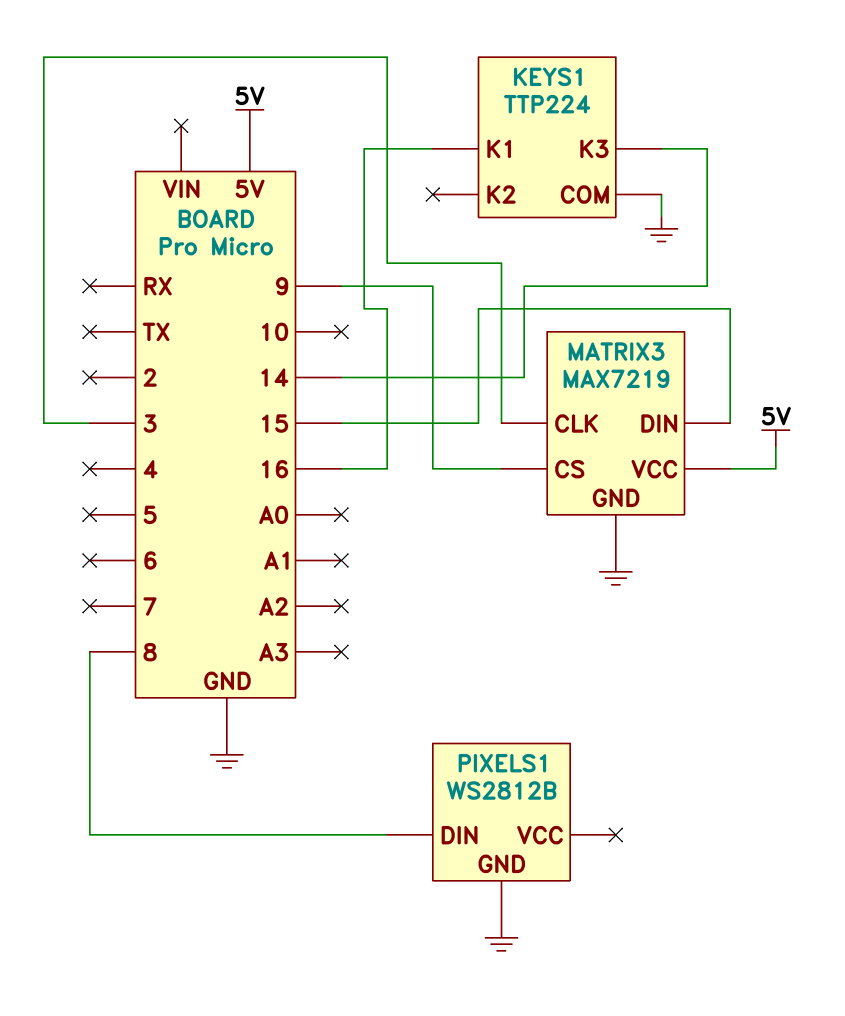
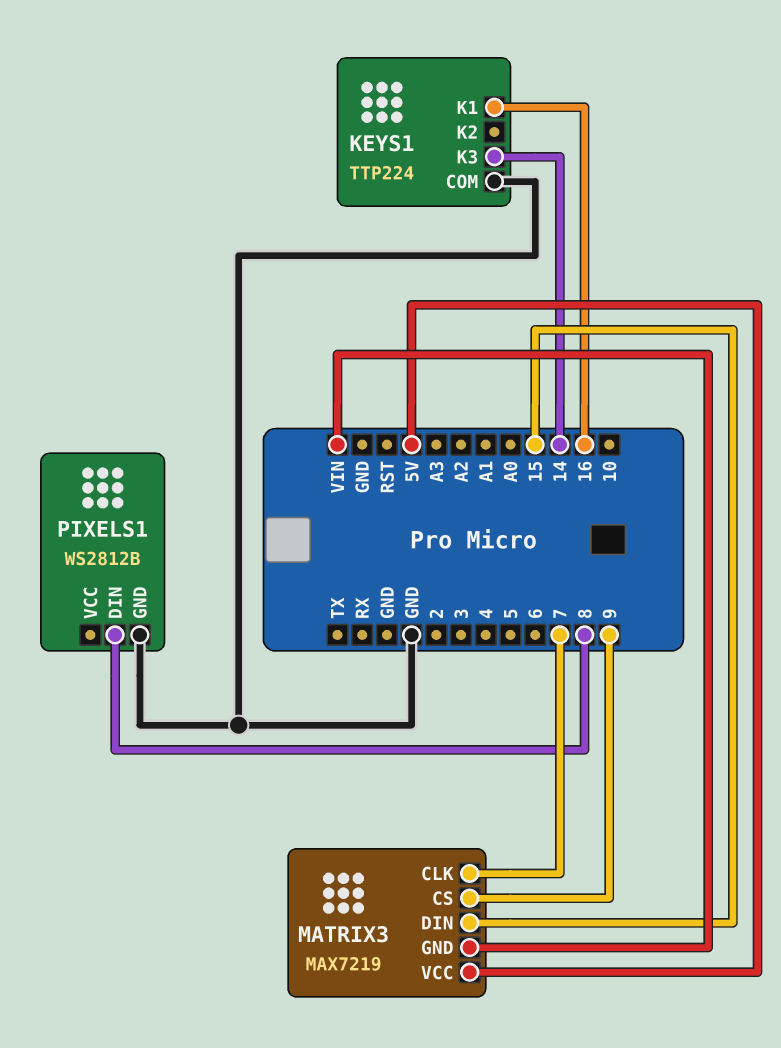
MATRIX3 pin CLK: 3 -> 7
MATRIX3 pin GND: GND -> VIN

